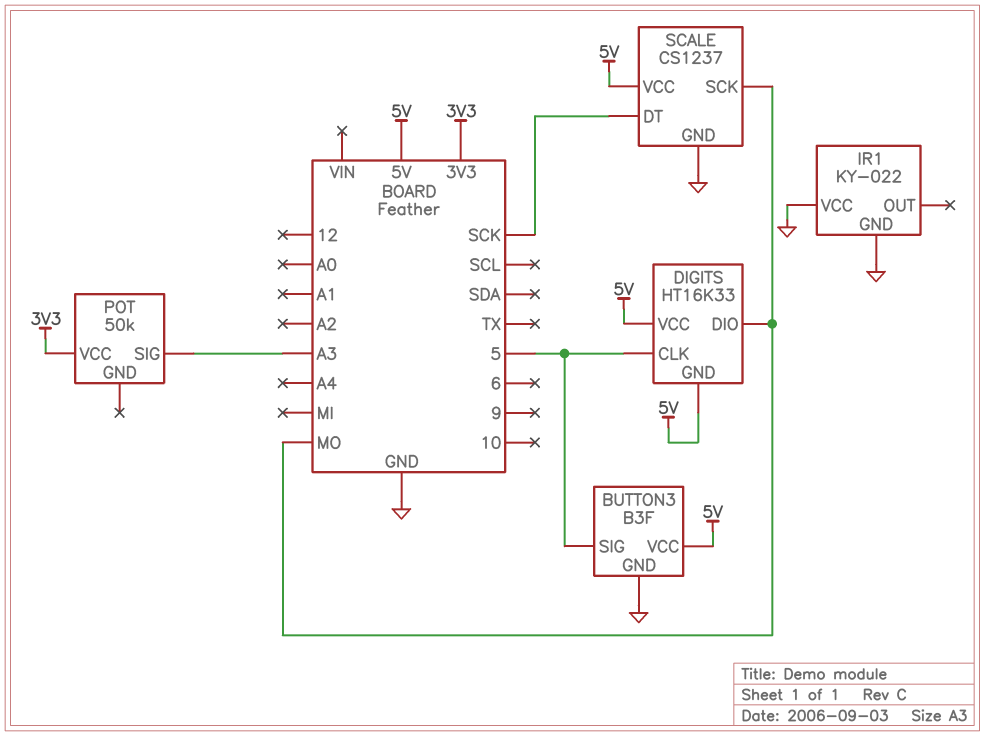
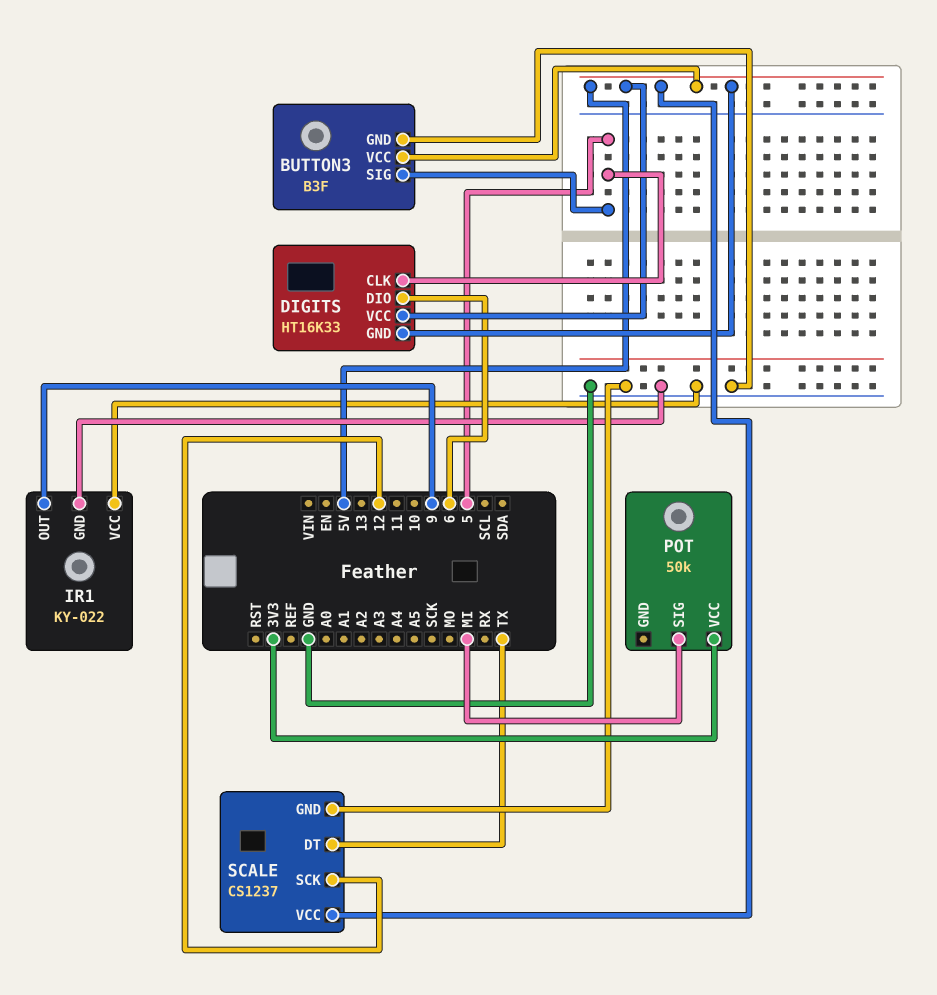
DIGITS pin DIO: MO -> 6
IR1 pin OUT: none -> 9
POT pin SIG: A3 -> MI
SCALE pin DT: SCK -> TX
SCALE pin SCK: MO -> 12

